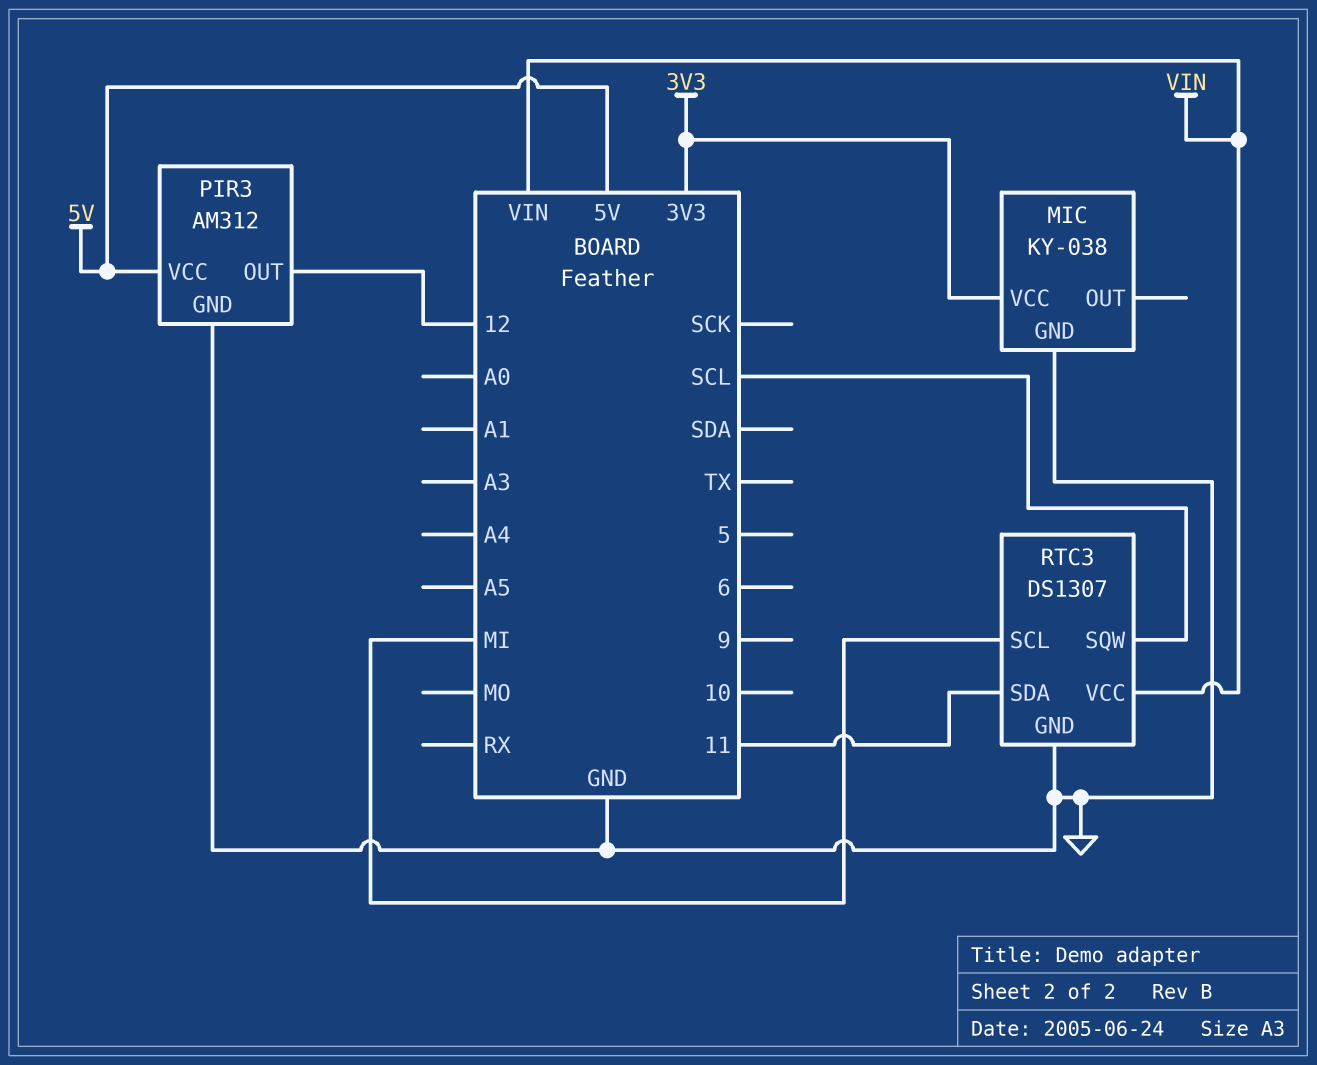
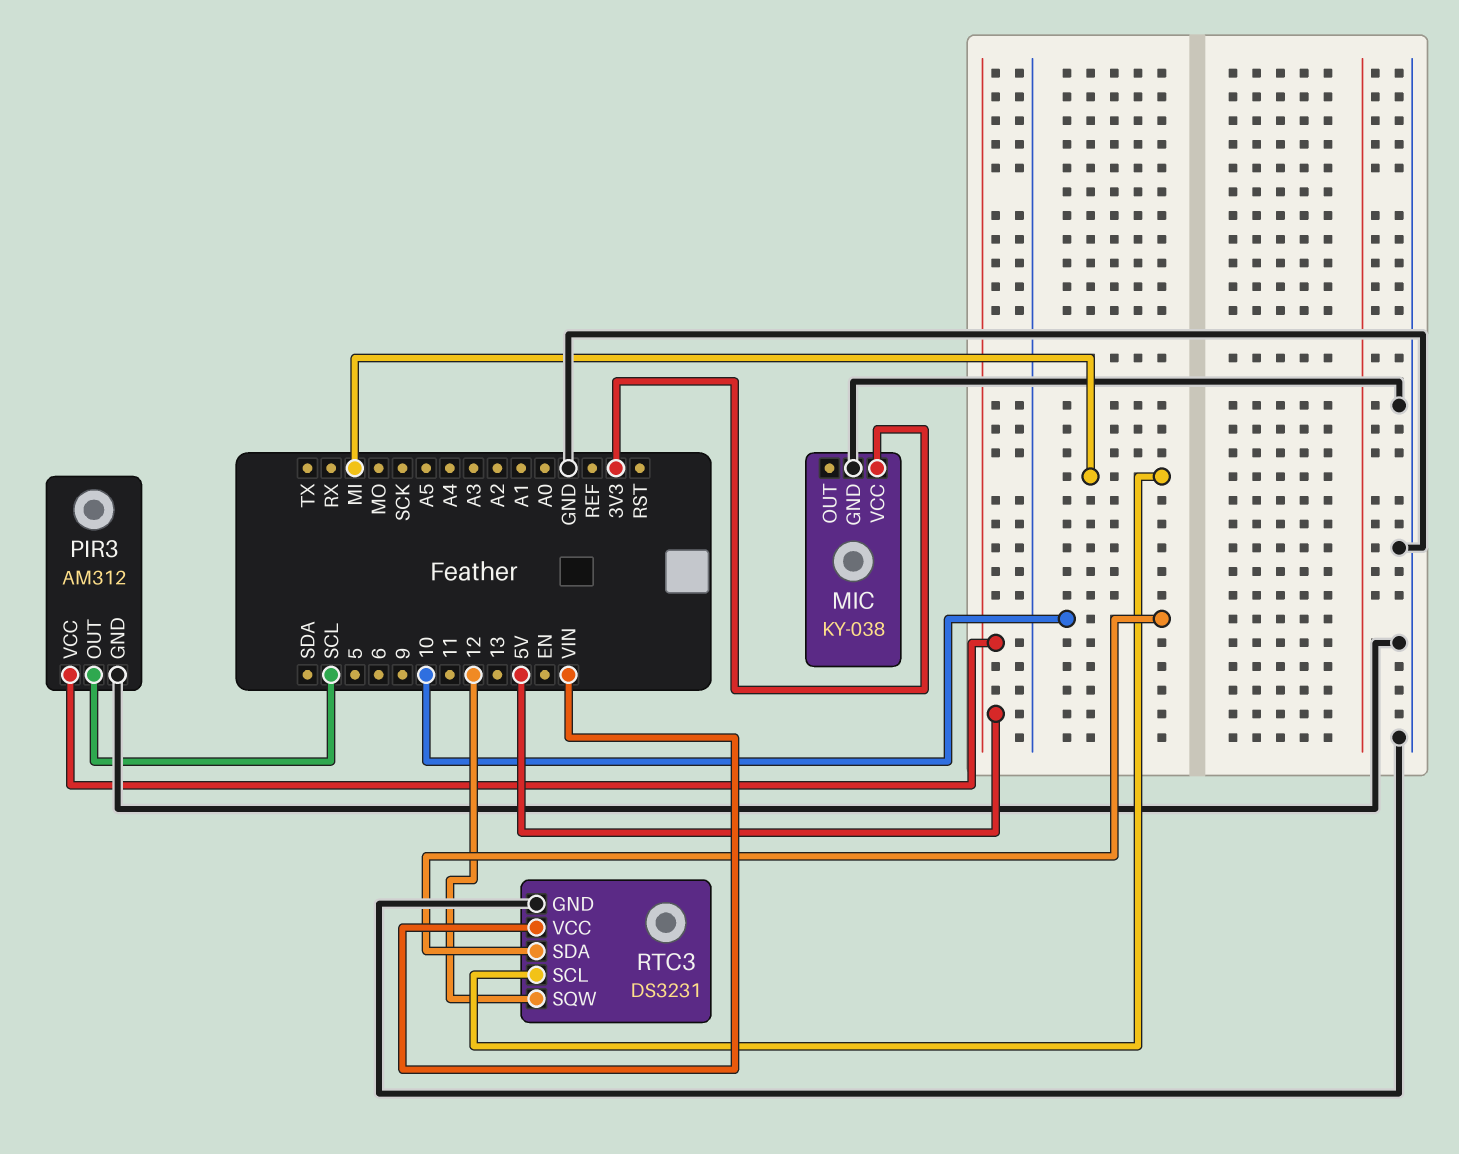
PIR3 pin OUT: 12 -> SCL
RTC3: DS1307 -> DS3231
RTC3 pin SDA: 11 -> 10
RTC3 pin SQW: SCL -> 12

